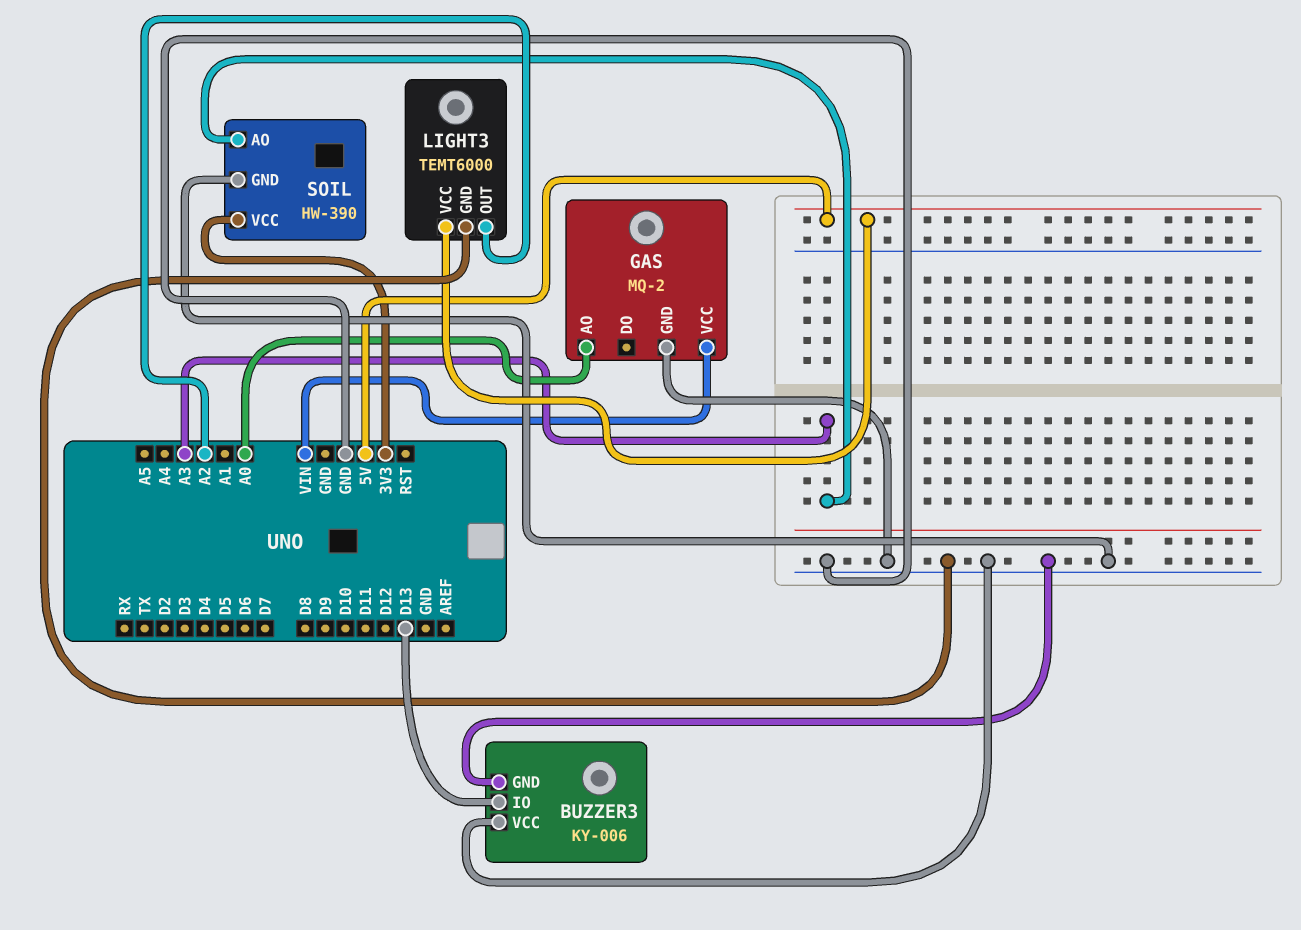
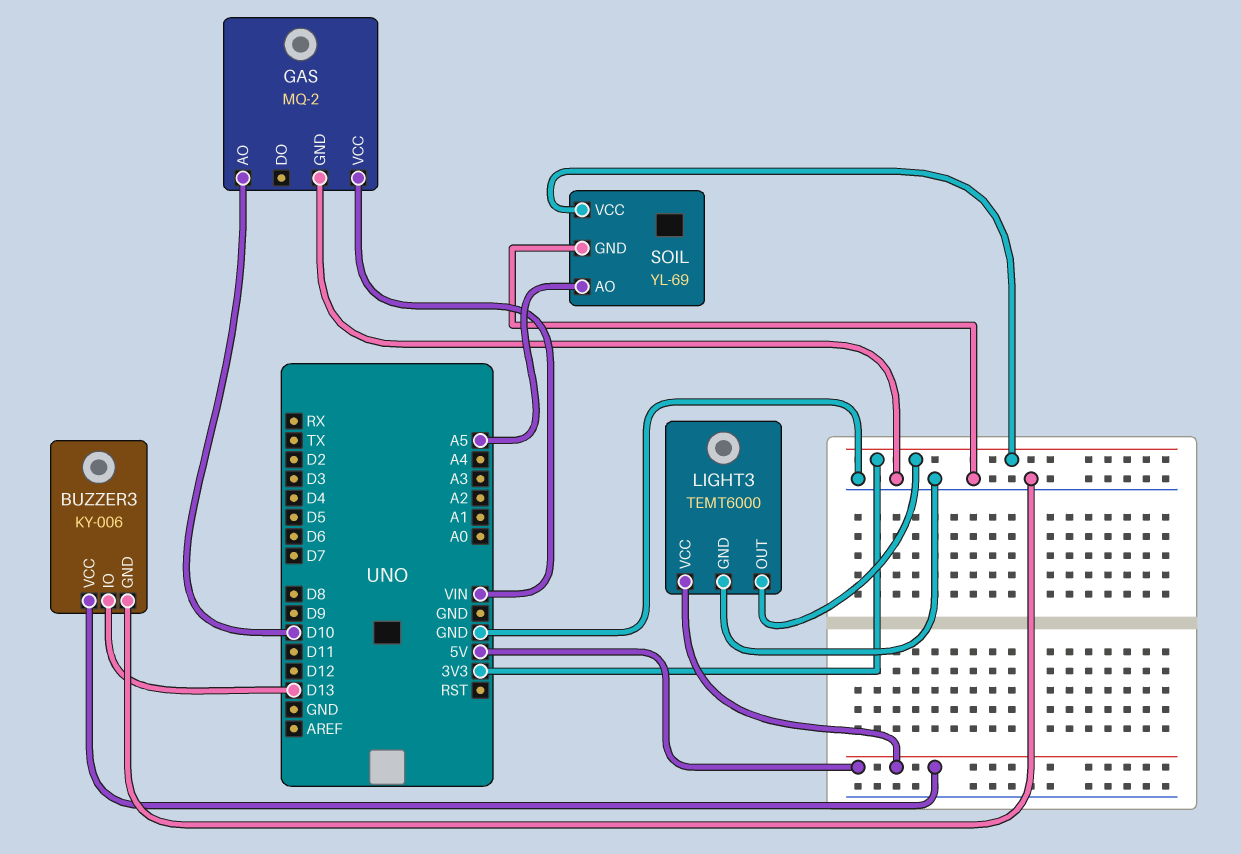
BUZZER3 pin VCC: GND -> 5V
GAS pin AO: A0 -> D10
LIGHT3 pin OUT: A2 -> 3V3
SOIL: HW-390 -> YL-69
SOIL pin AO: A3 -> A5

